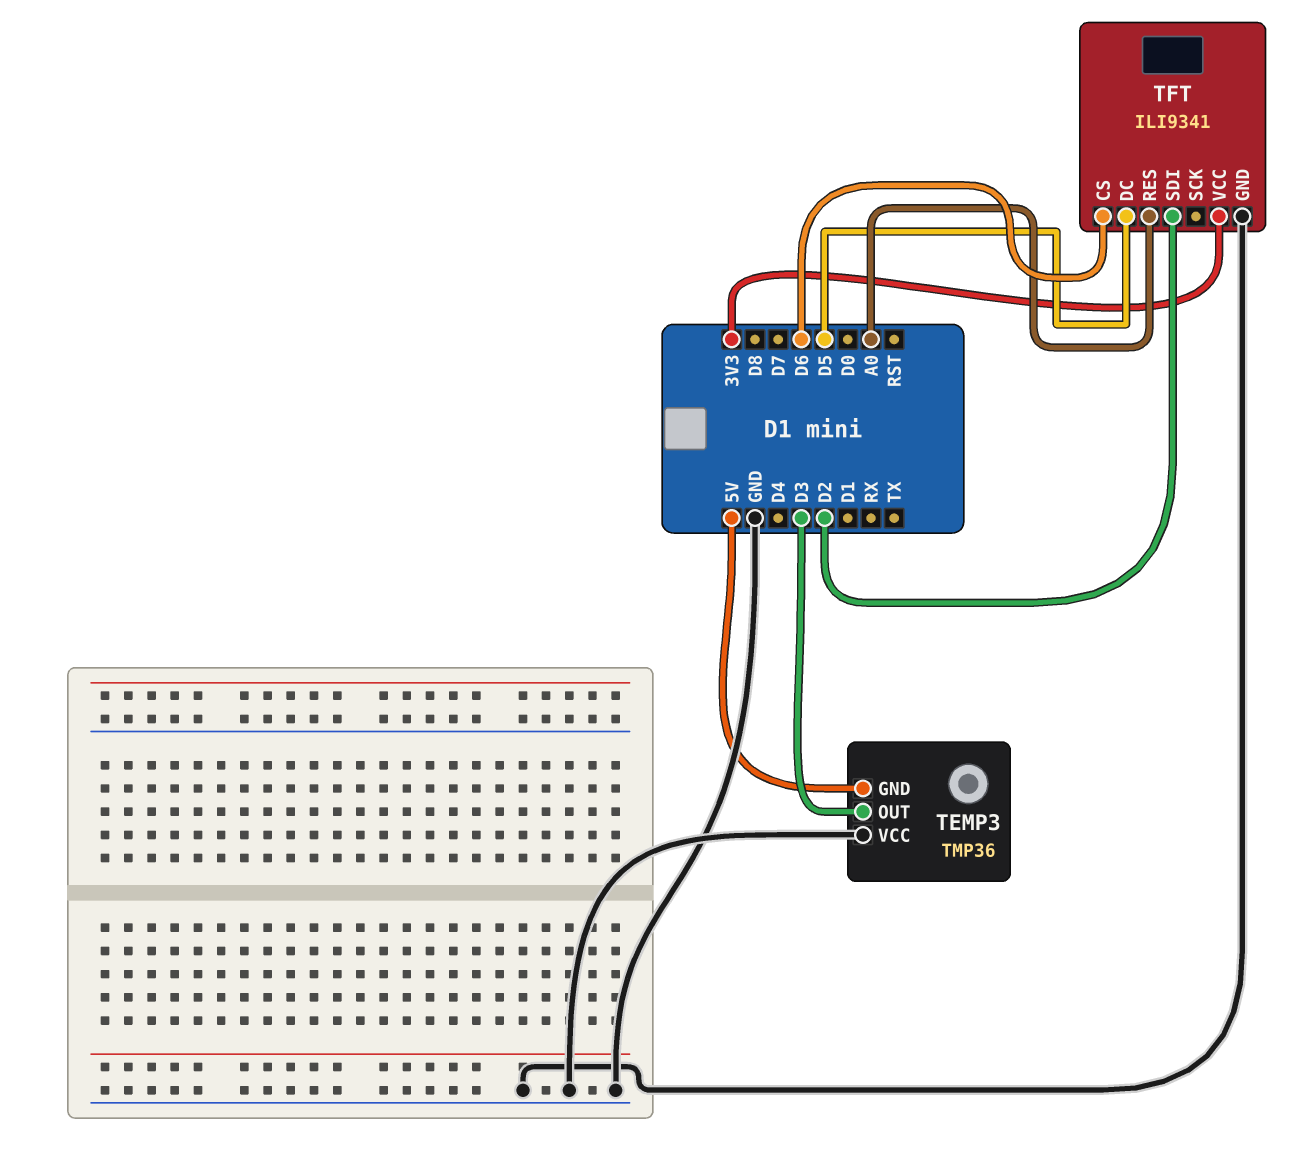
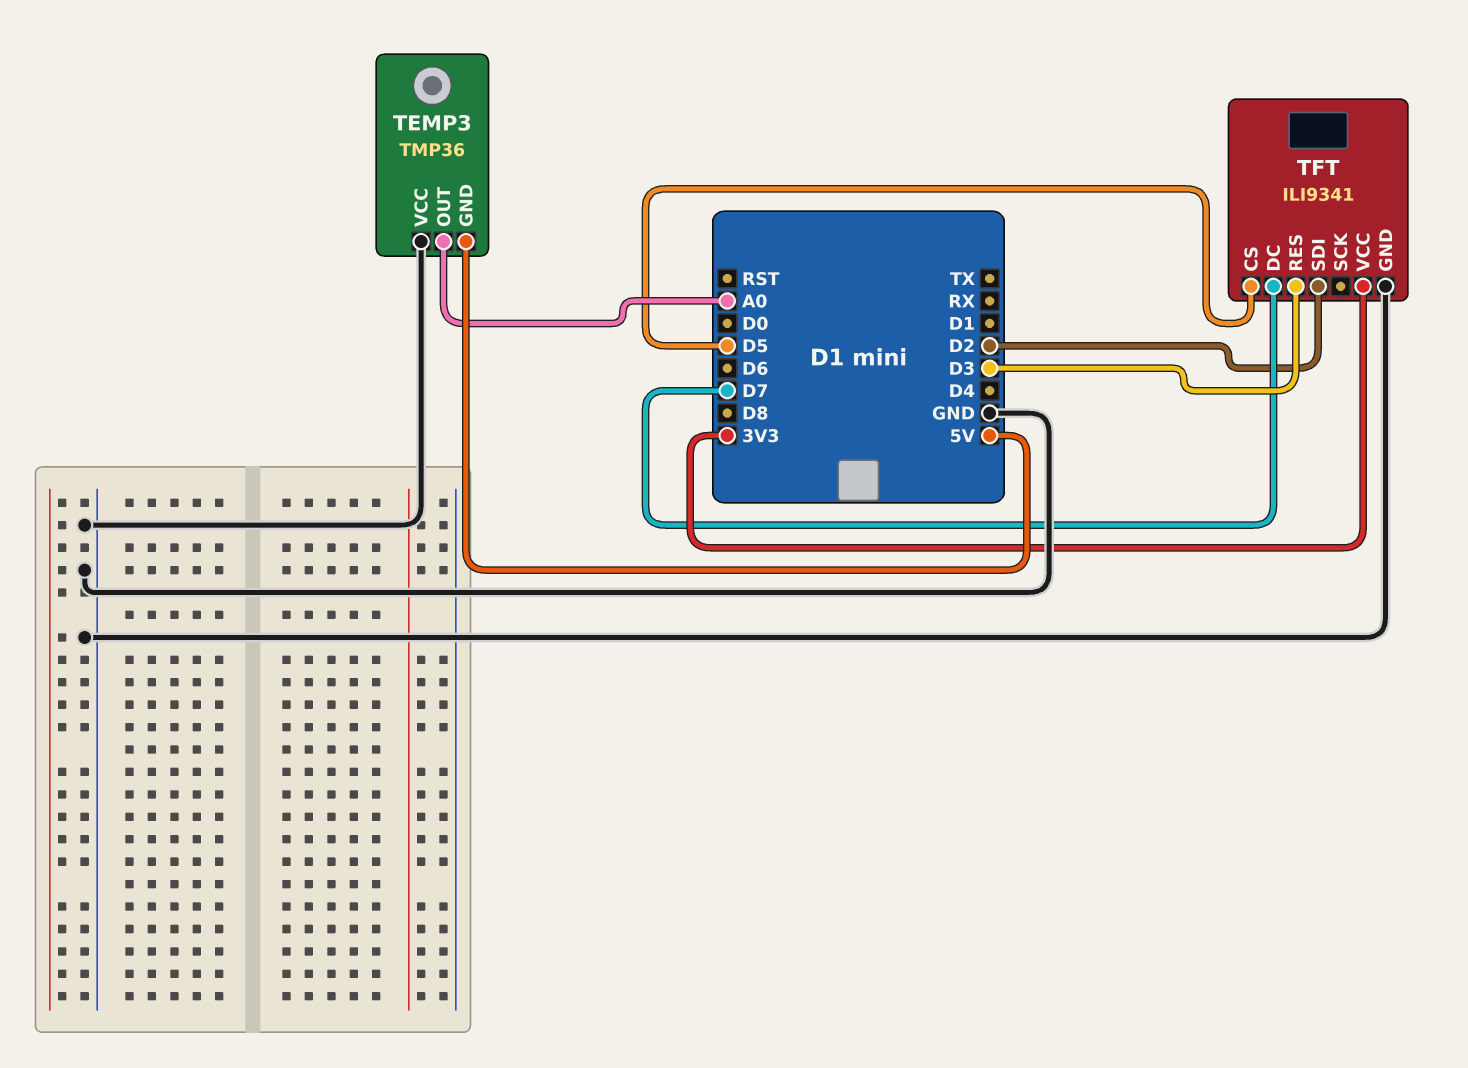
TEMP3 pin OUT: D3 -> A0
TFT pin CS: D6 -> D5
TFT pin DC: D5 -> D7
TFT pin RES: A0 -> D3

